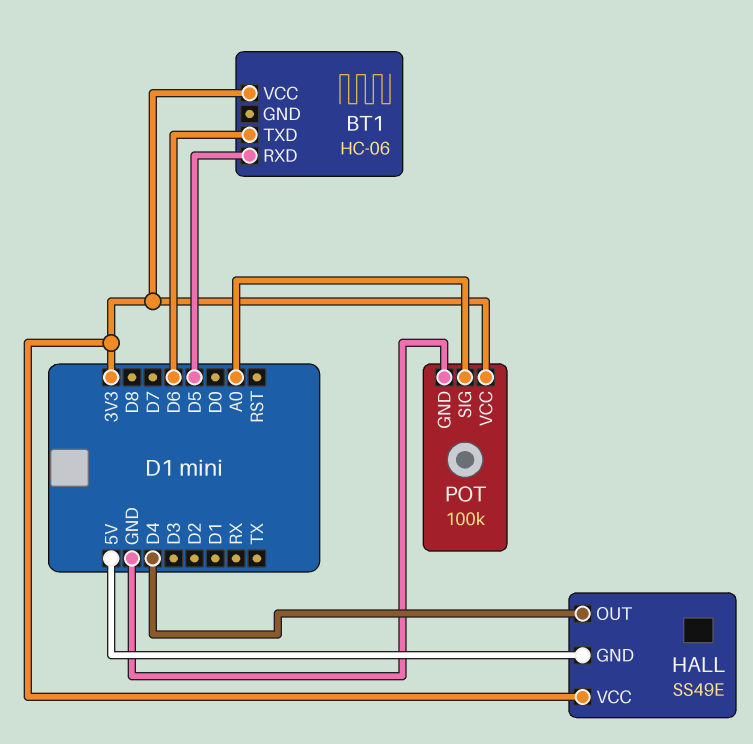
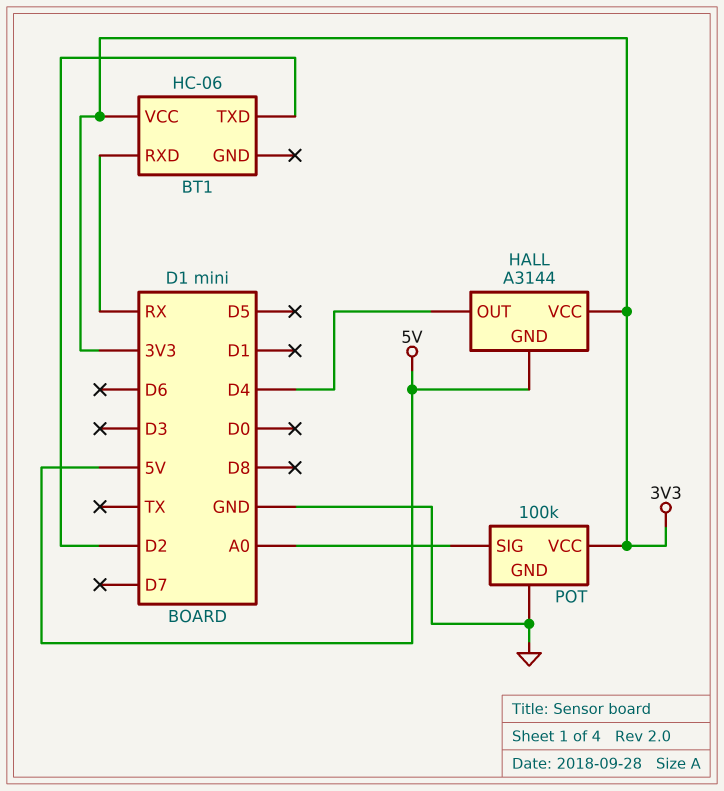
BT1 pin RXD: D5 -> RX
BT1 pin TXD: D6 -> D2
HALL: SS49E -> A3144

